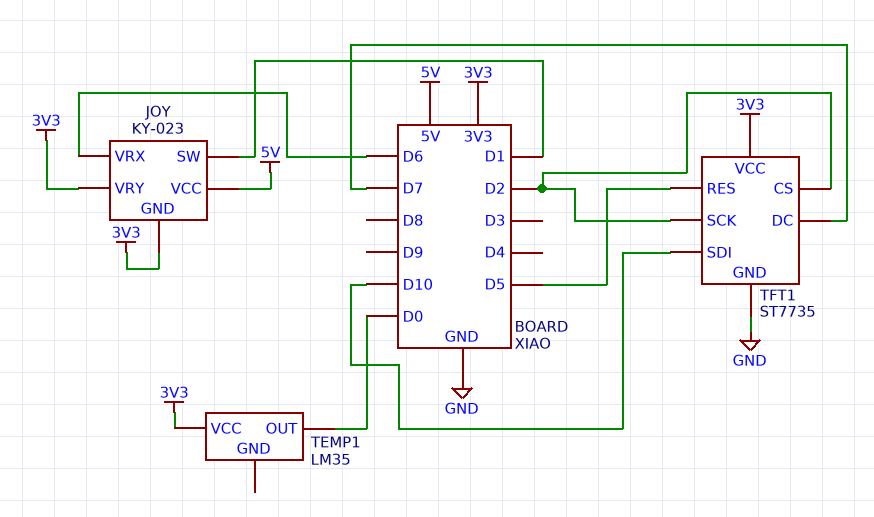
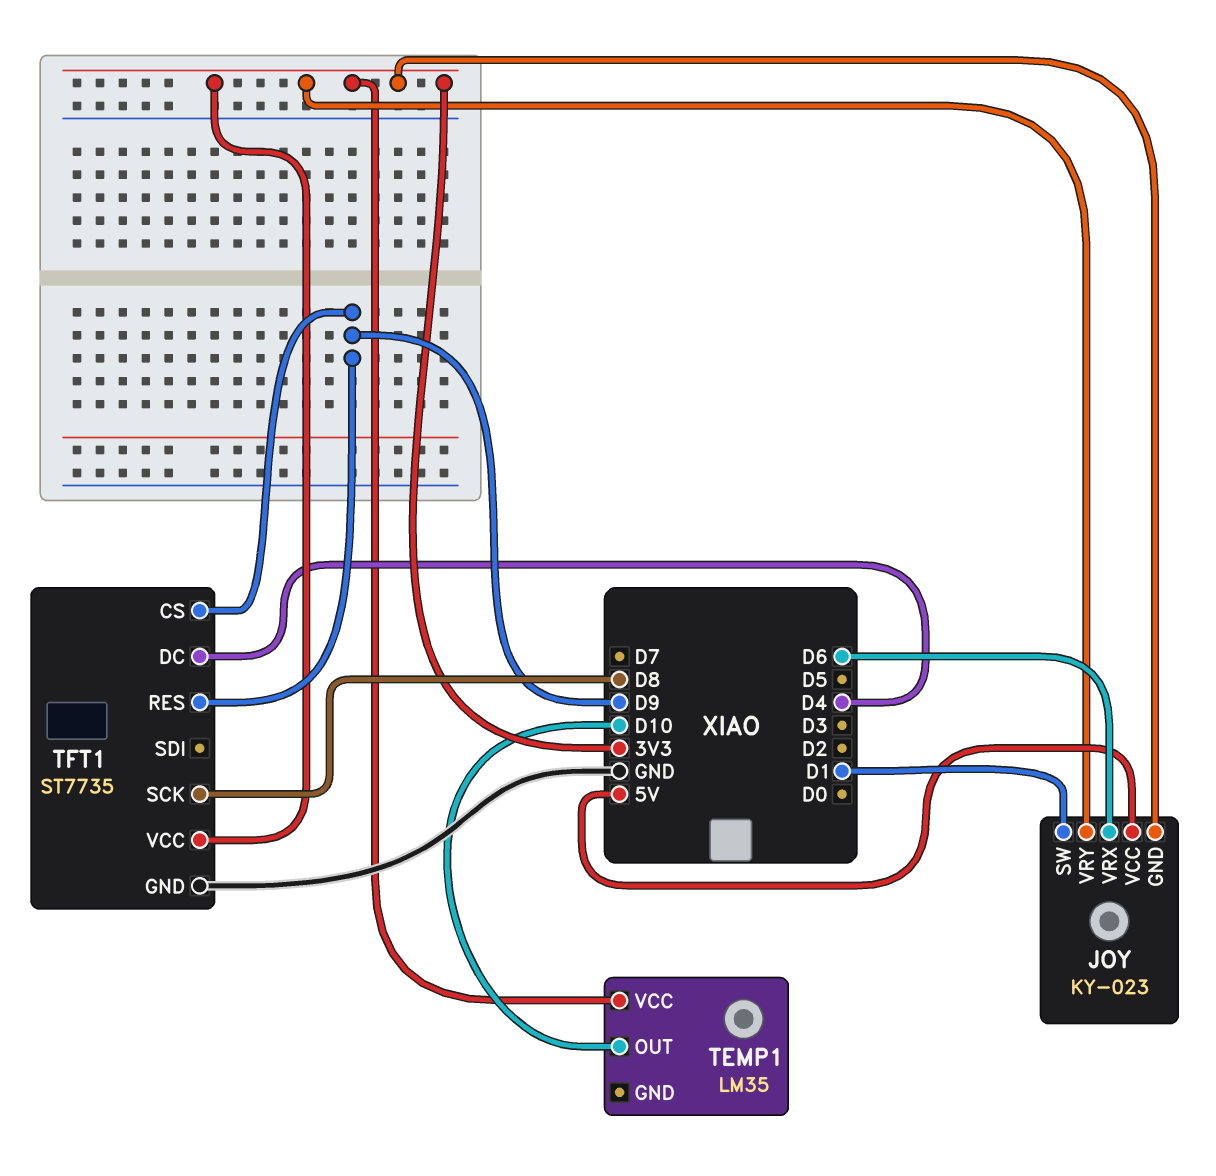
TEMP1 pin OUT: D0 -> D10
TFT1 pin CS: D2 -> D9
TFT1 pin DC: D7 -> D4
TFT1 pin RES: D5 -> D9
TFT1 pin SCK: D2 -> D8
TFT1 pin SDI: D10 -> none

